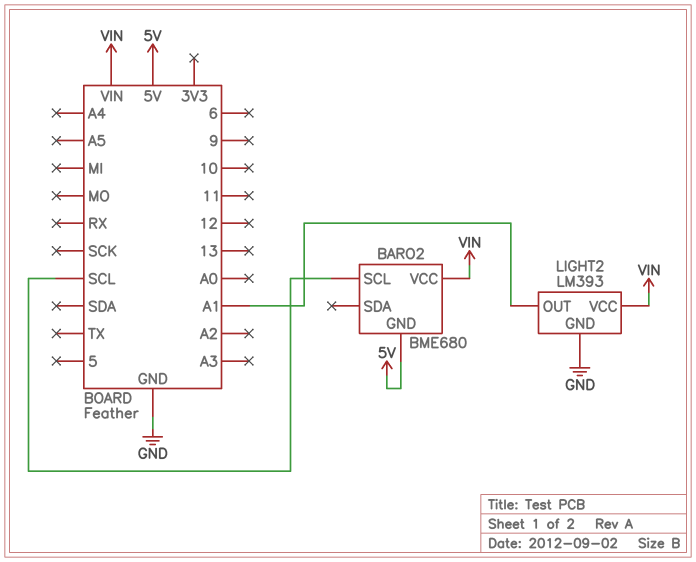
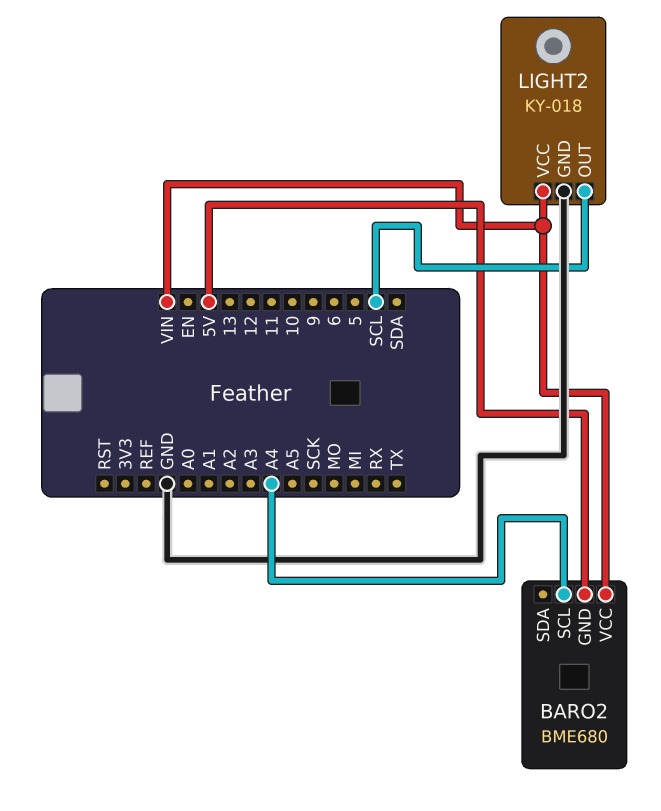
BARO2 pin SCL: SCL -> A4
LIGHT2: LM393 -> KY-018
LIGHT2 pin OUT: A1 -> SCL

